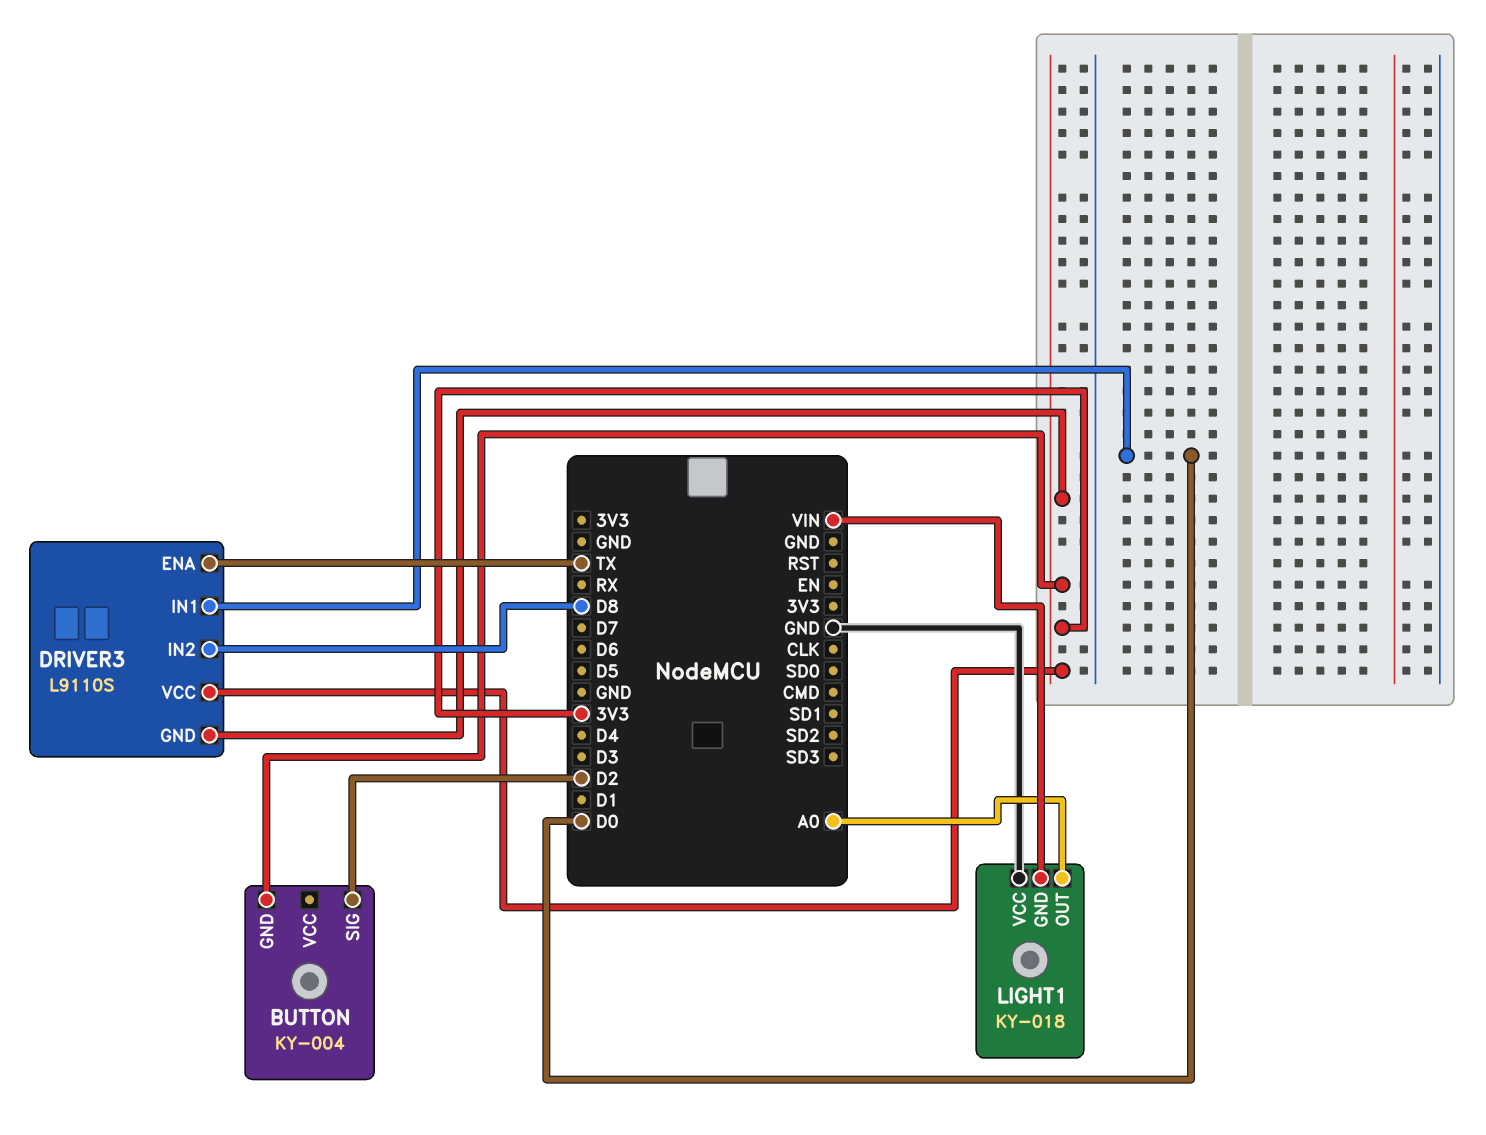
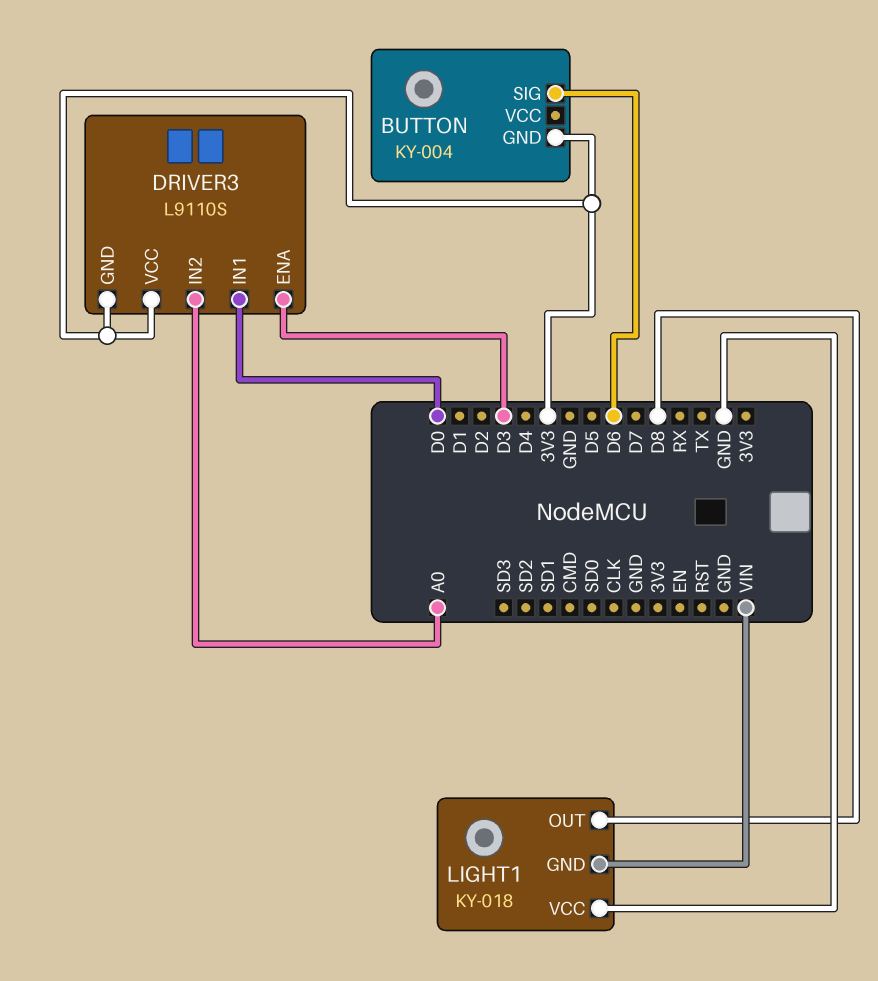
BUTTON pin SIG: D2 -> D6
DRIVER3 pin ENA: TX -> D3
DRIVER3 pin IN2: D8 -> A0
LIGHT1 pin OUT: A0 -> D8

